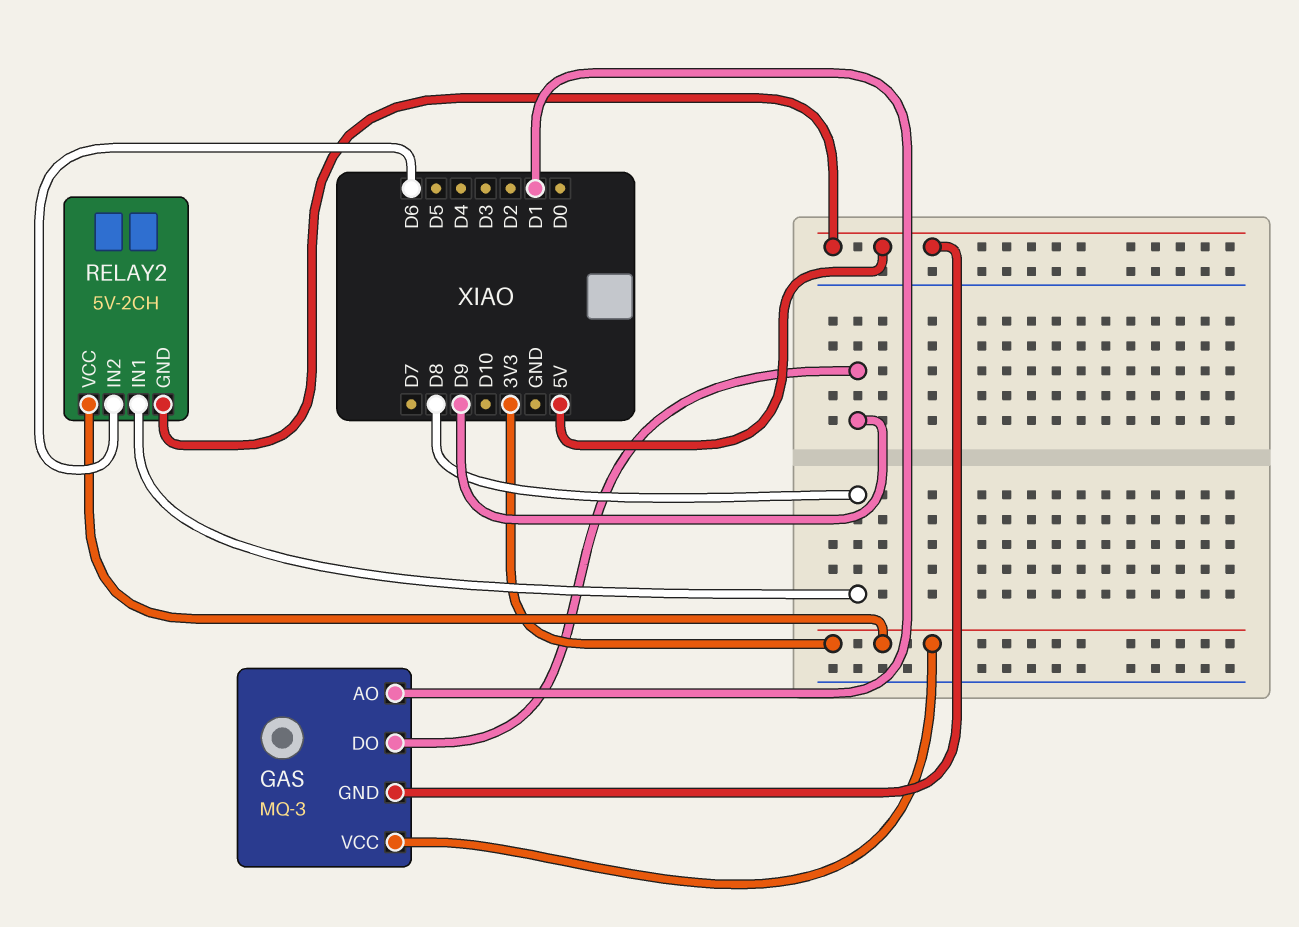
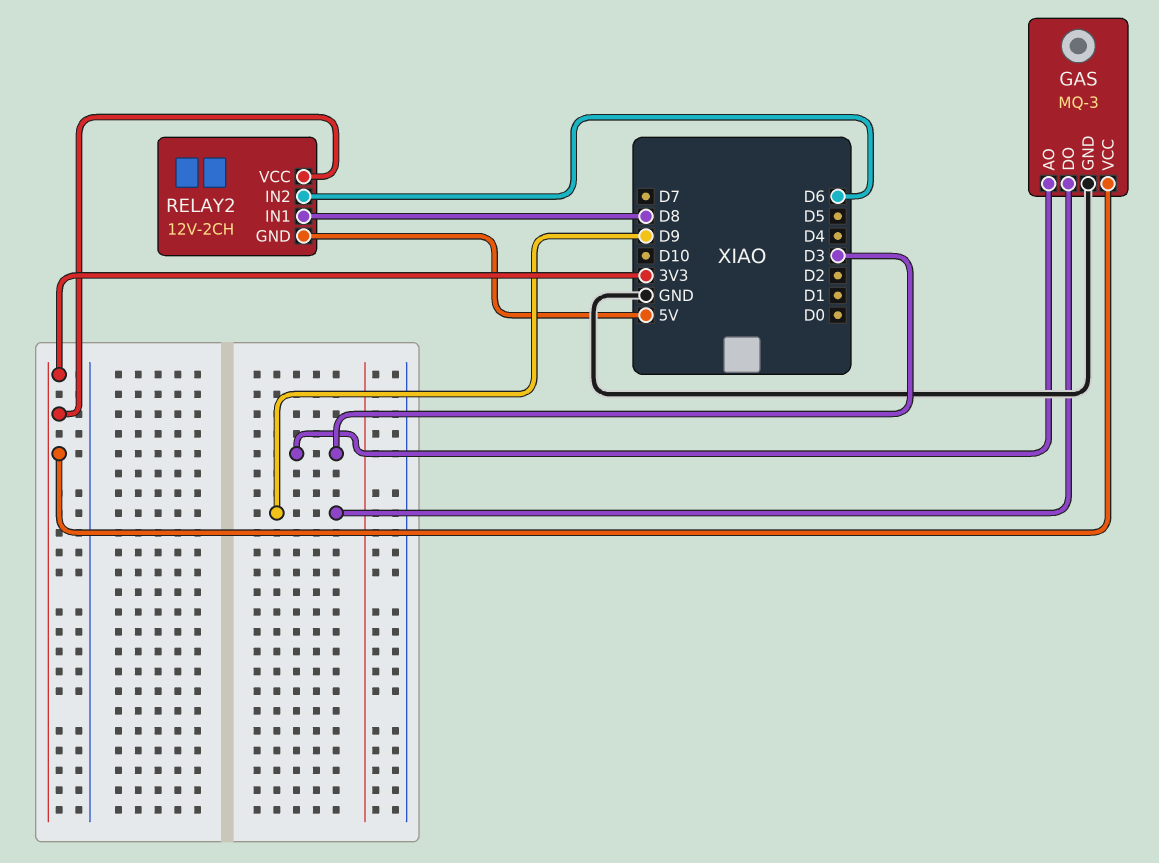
GAS pin AO: D1 -> D3
GAS pin GND: 5V -> GND
RELAY2: 5V-2CH -> 12V-2CH

